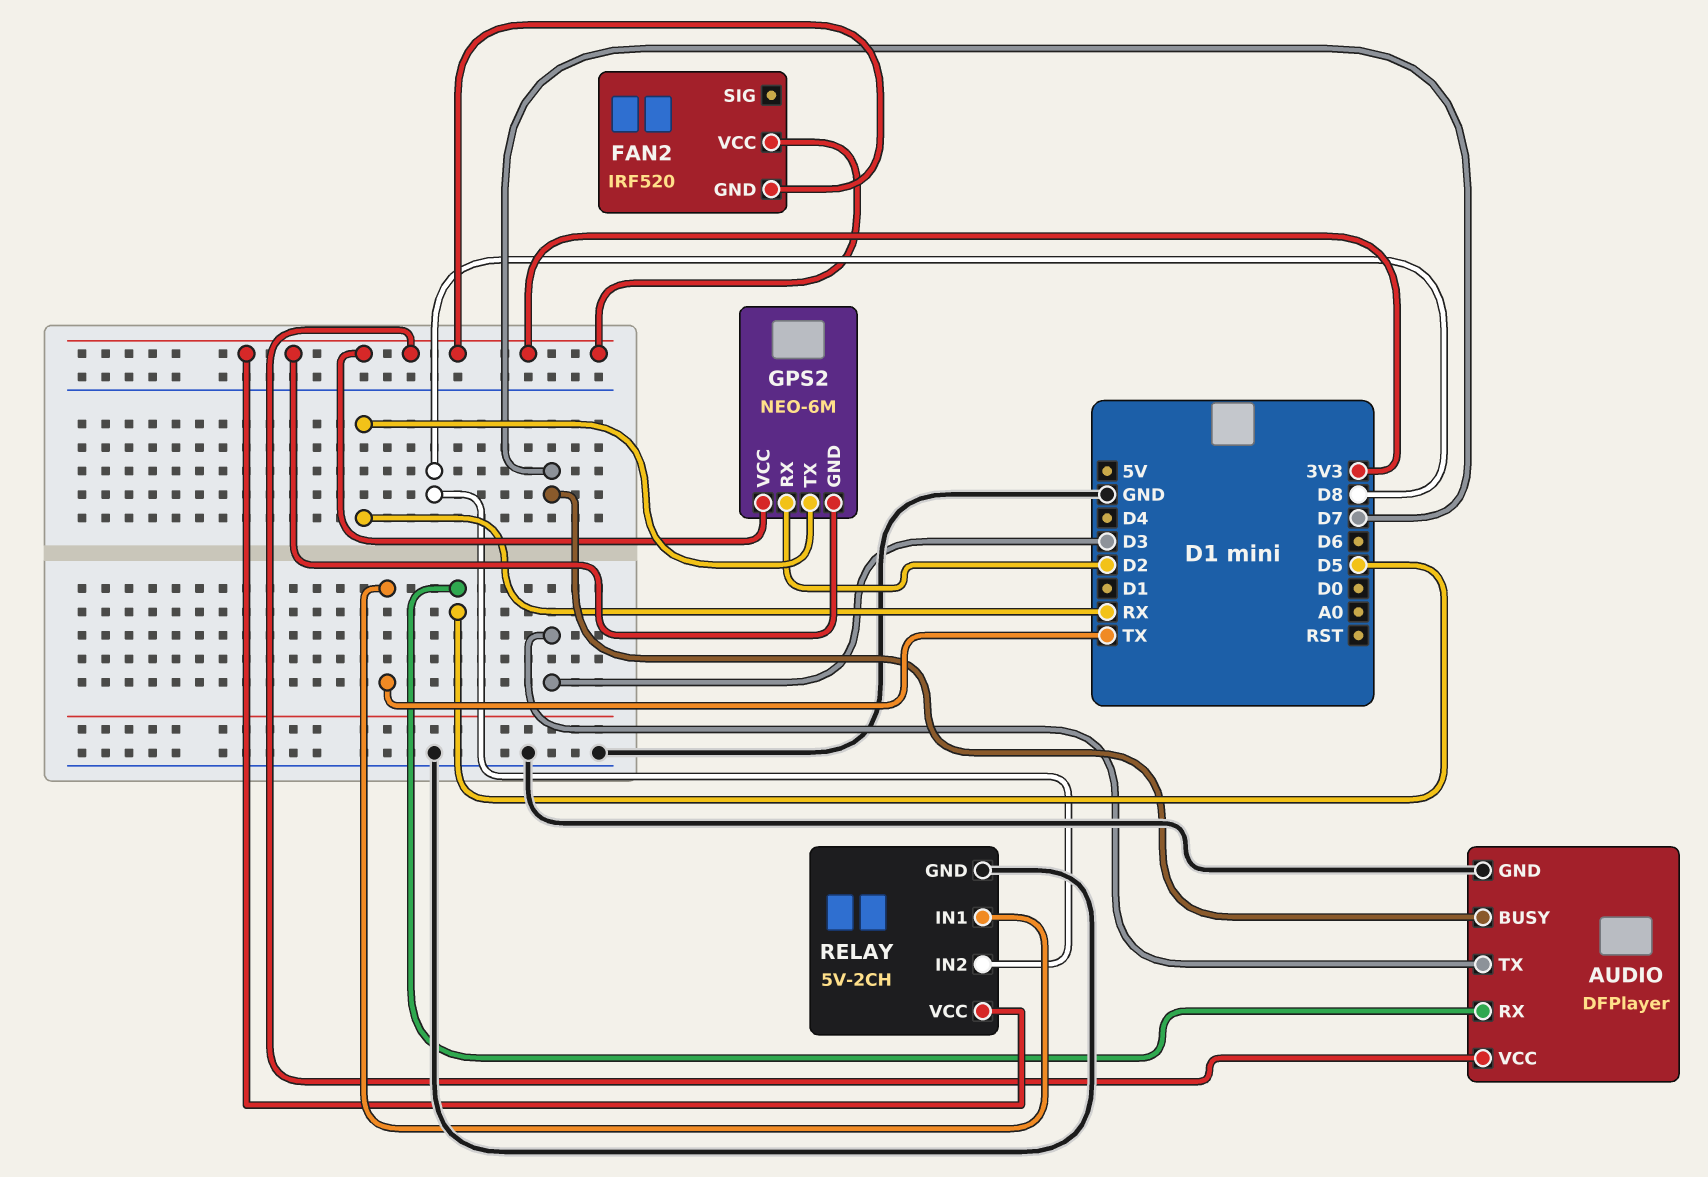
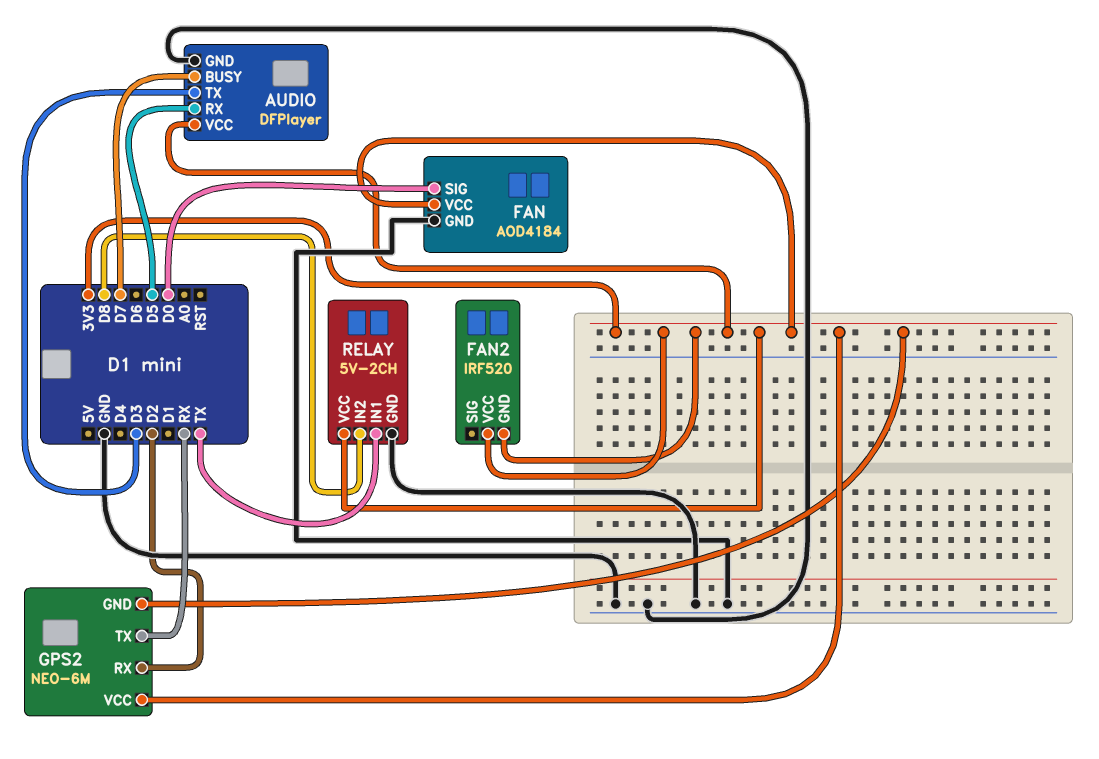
FAN: none -> AOD4184
FAN pin GND: none -> GND
FAN pin SIG: none -> D0
FAN pin VCC: none -> 3V3

